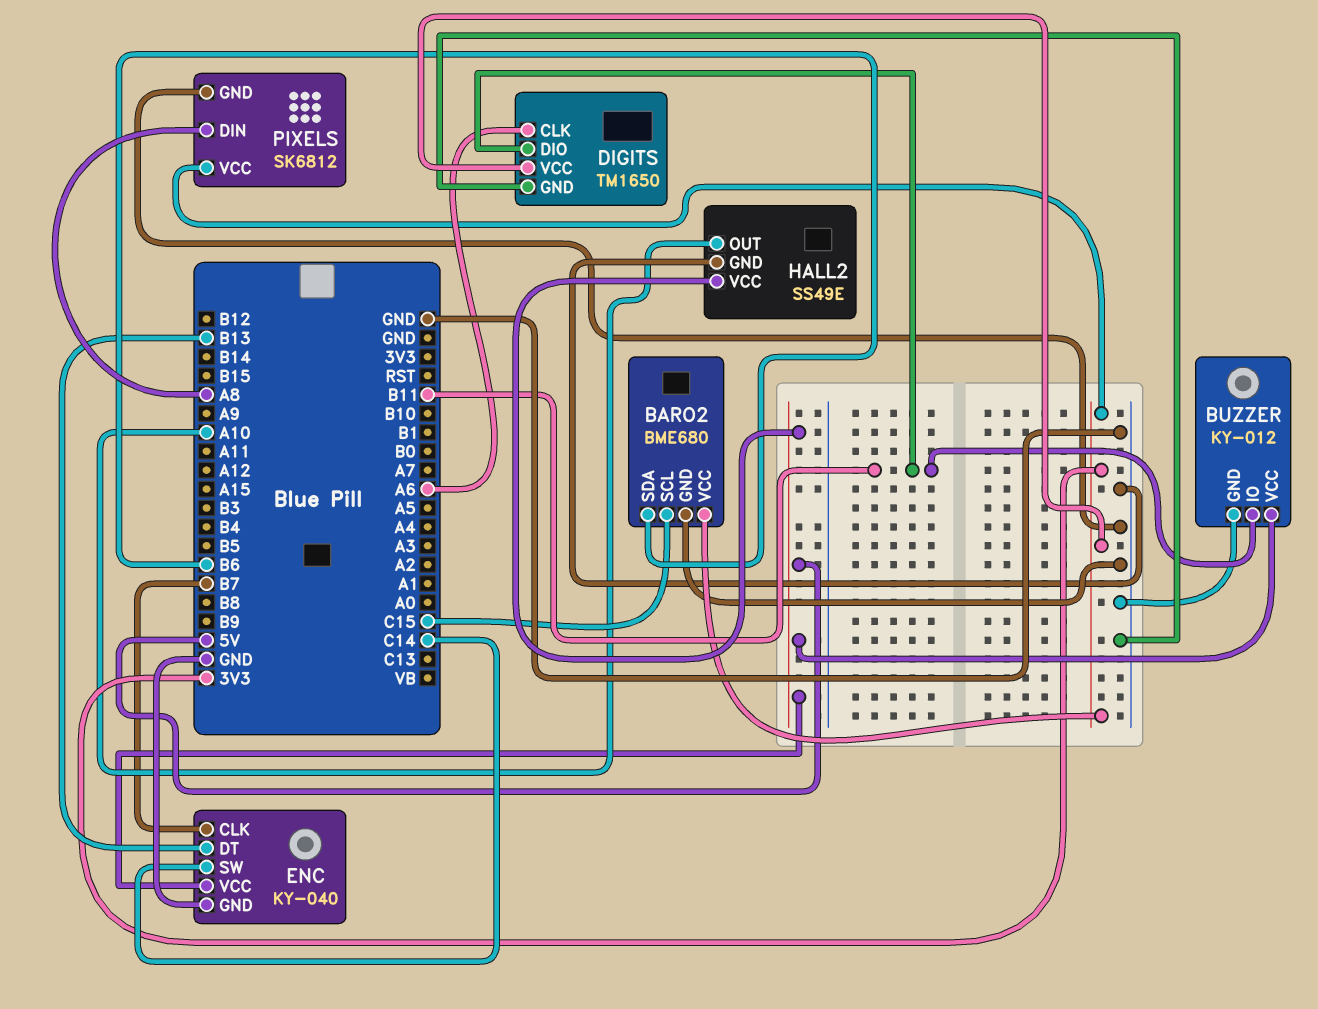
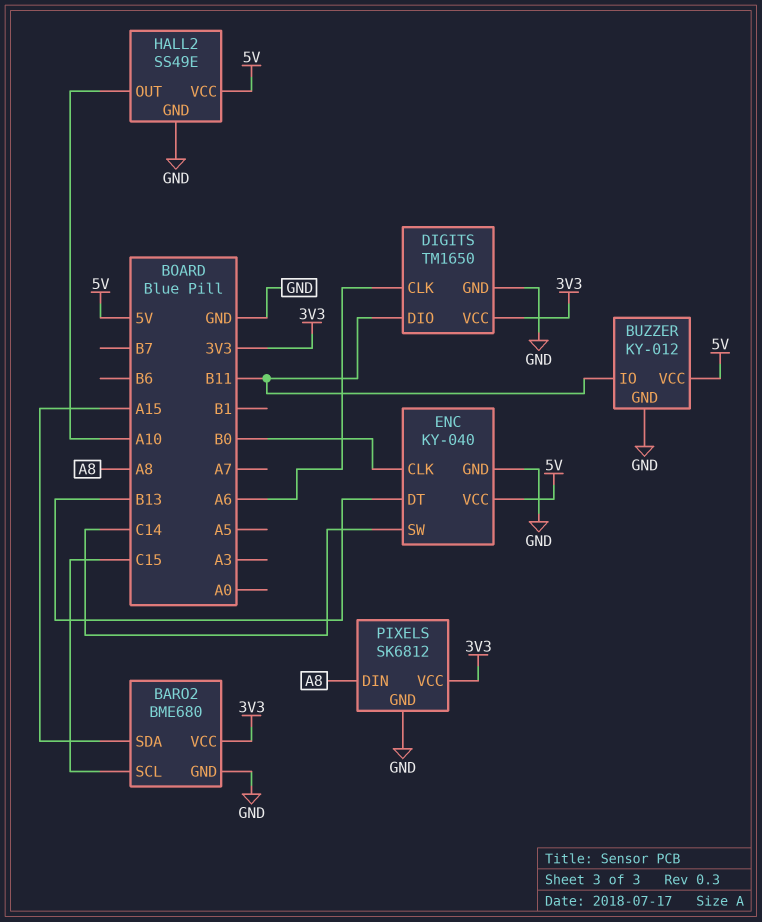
BARO2 pin SDA: B6 -> A15
ENC pin CLK: B7 -> B0

